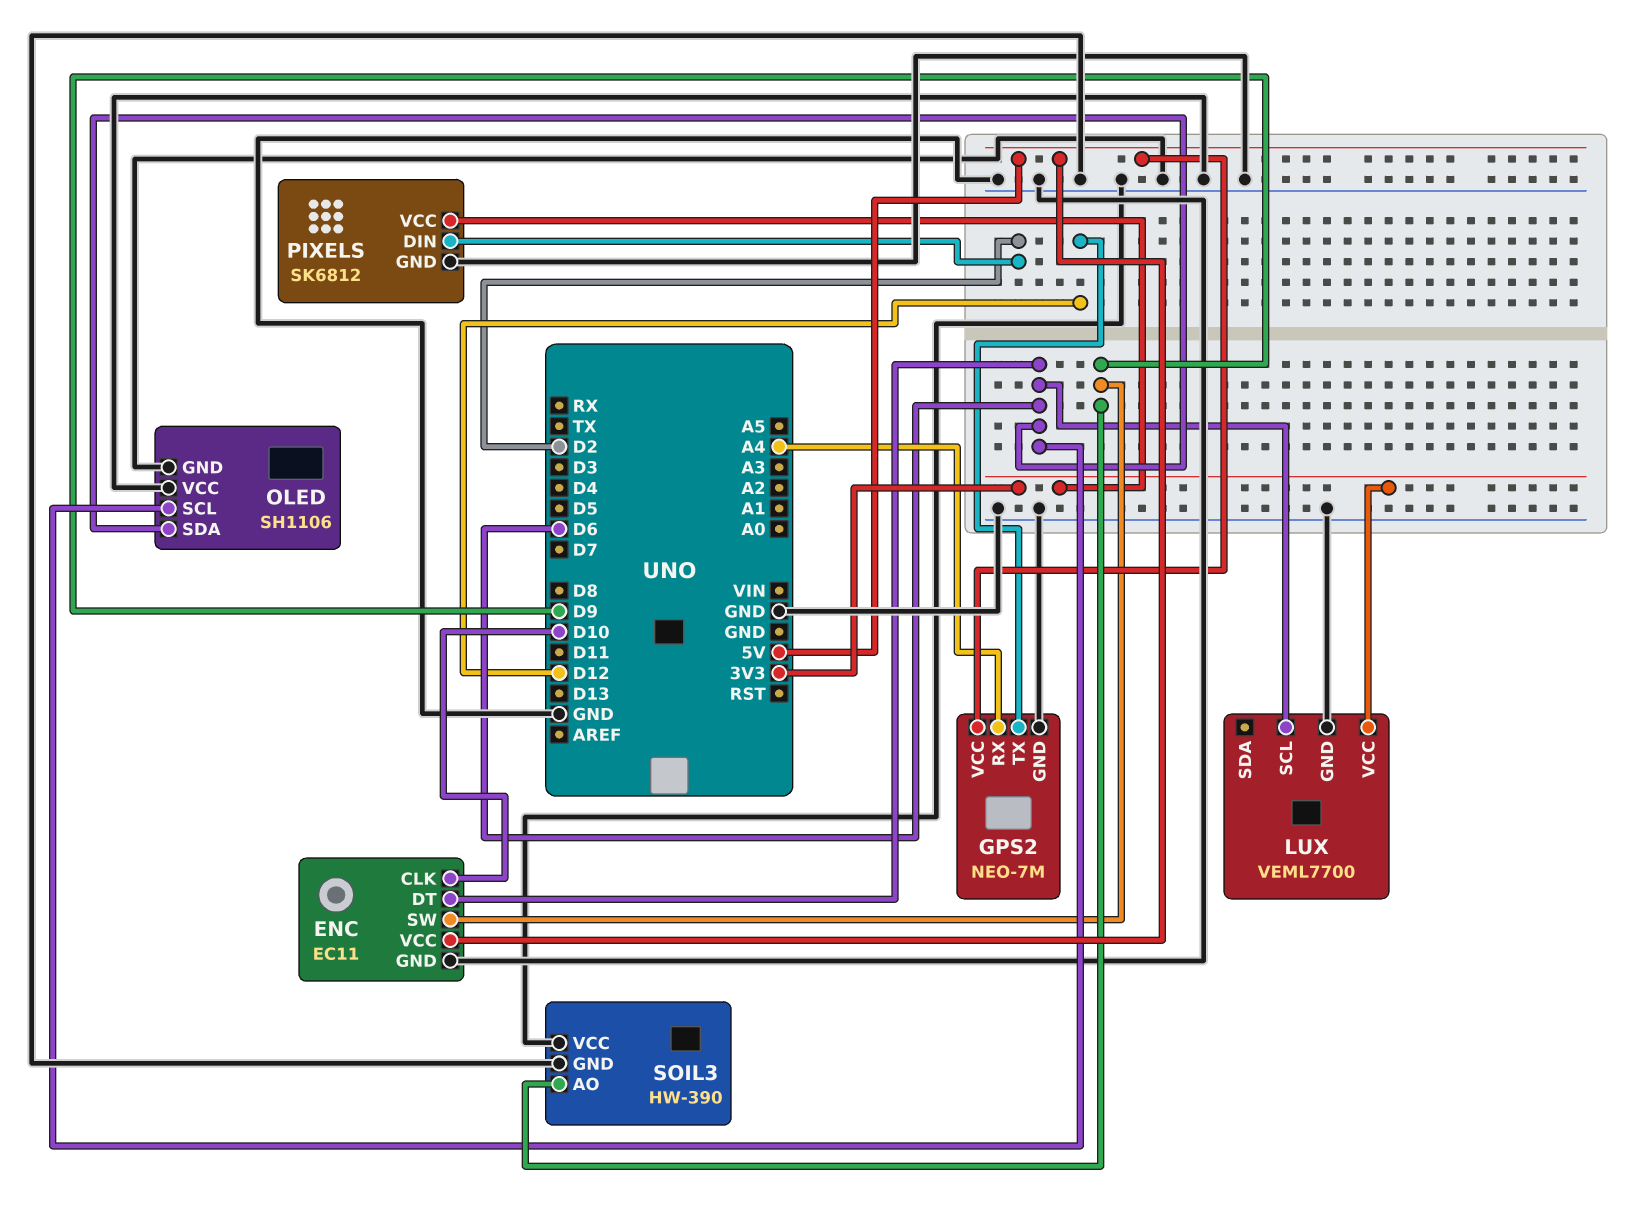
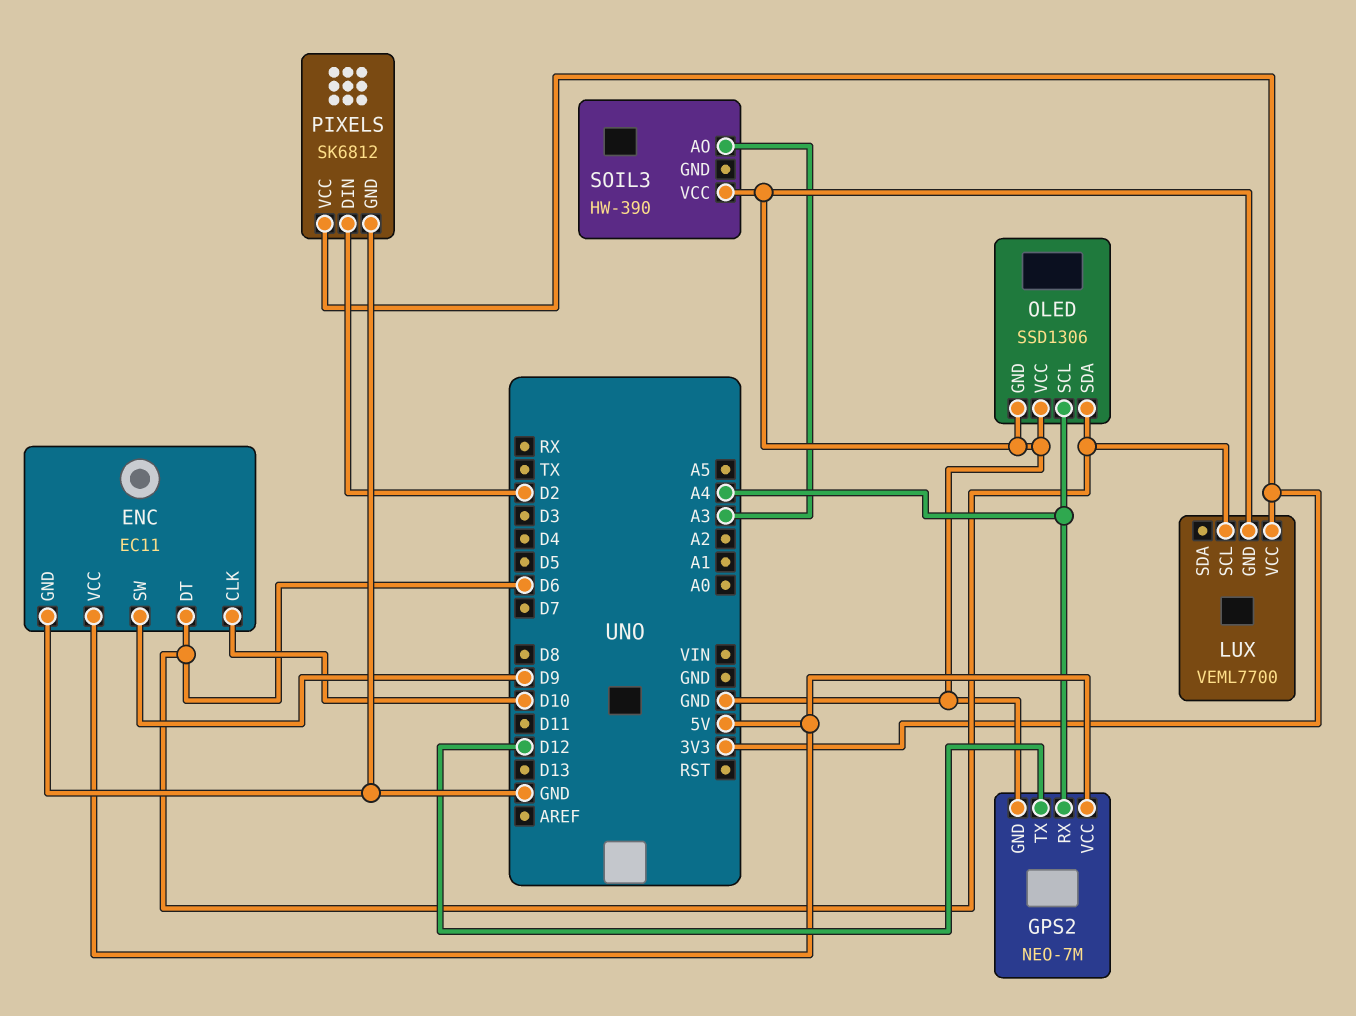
OLED: SH1106 -> SSD1306
OLED pin SCL: D6 -> A4
SOIL3 pin AO: D9 -> A3
SOIL3 pin GND: GND -> none

